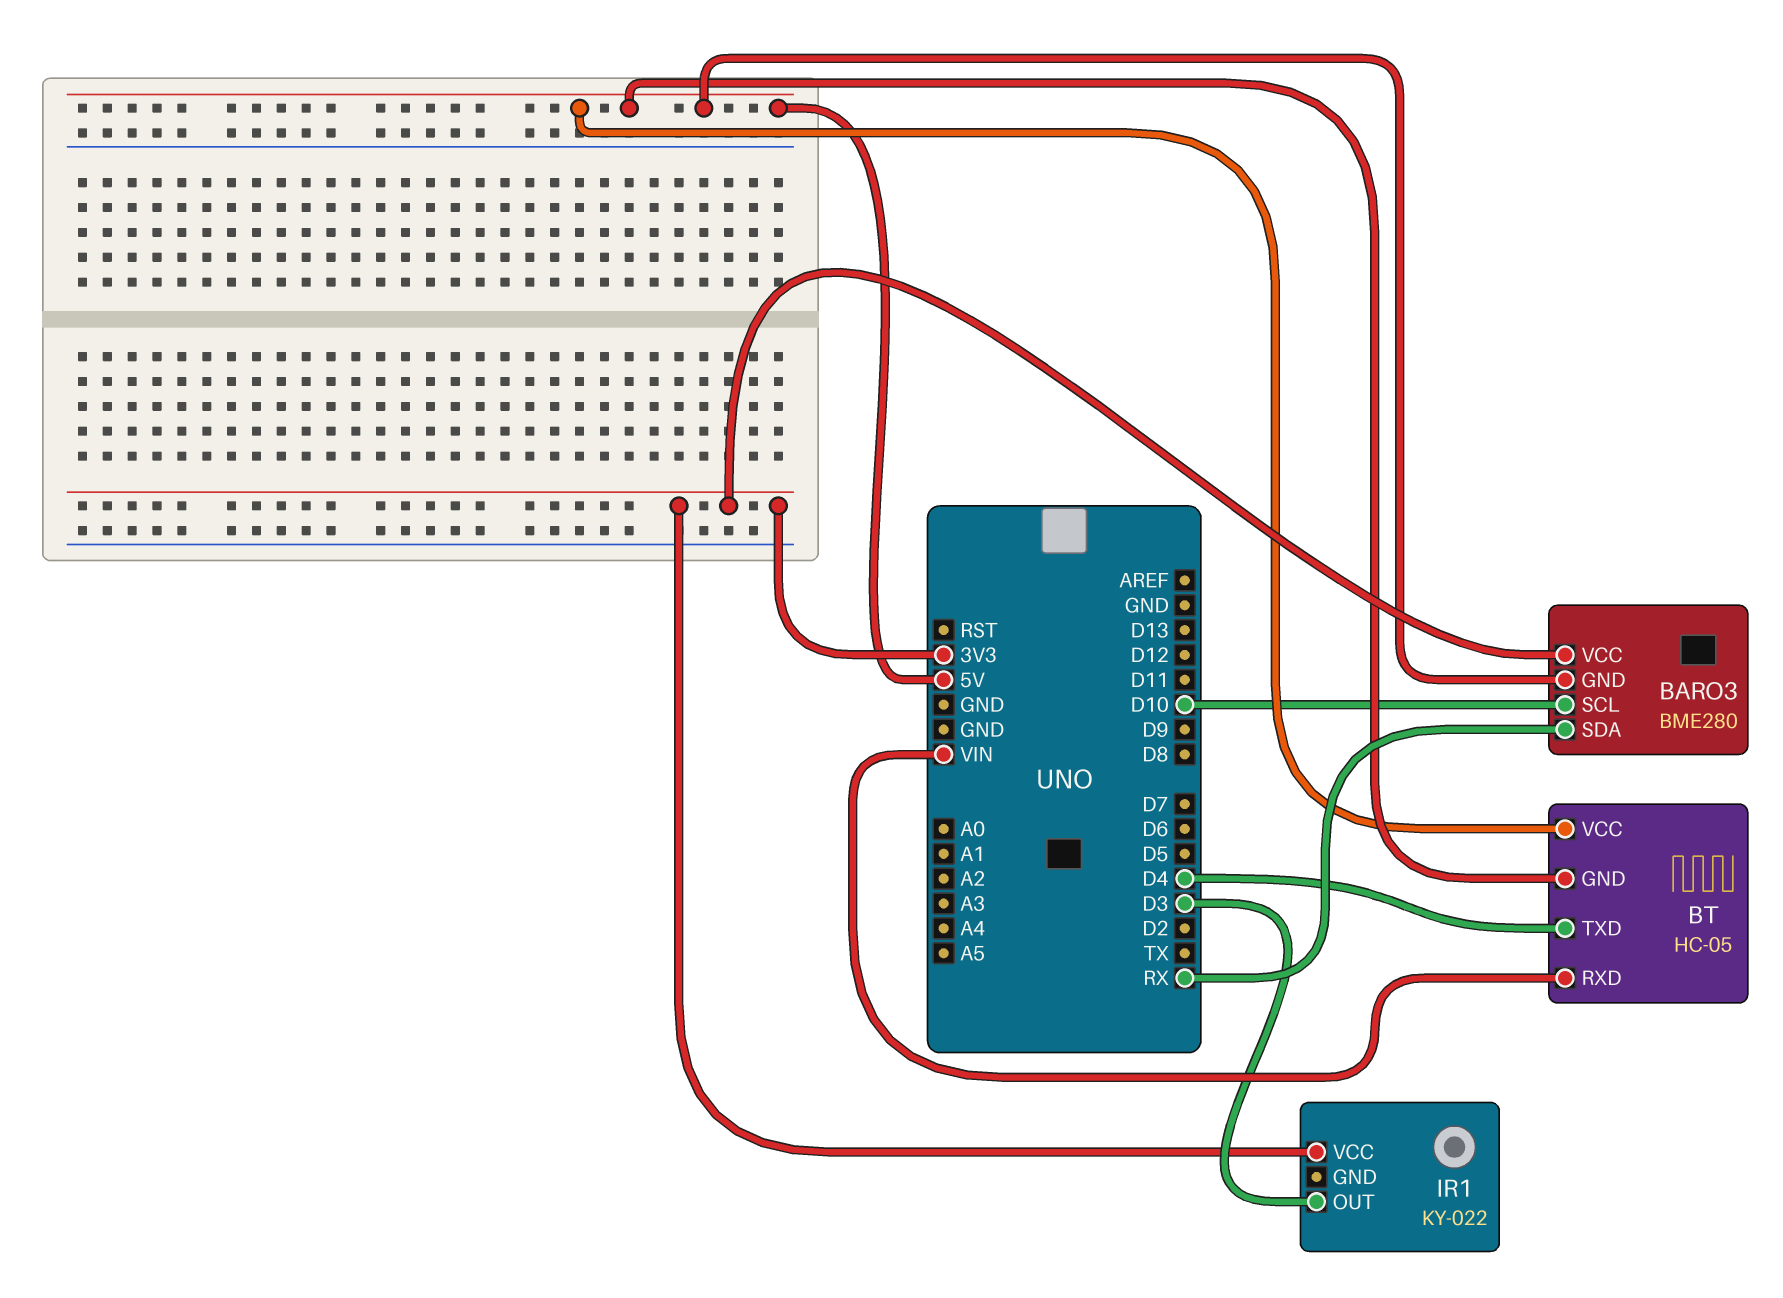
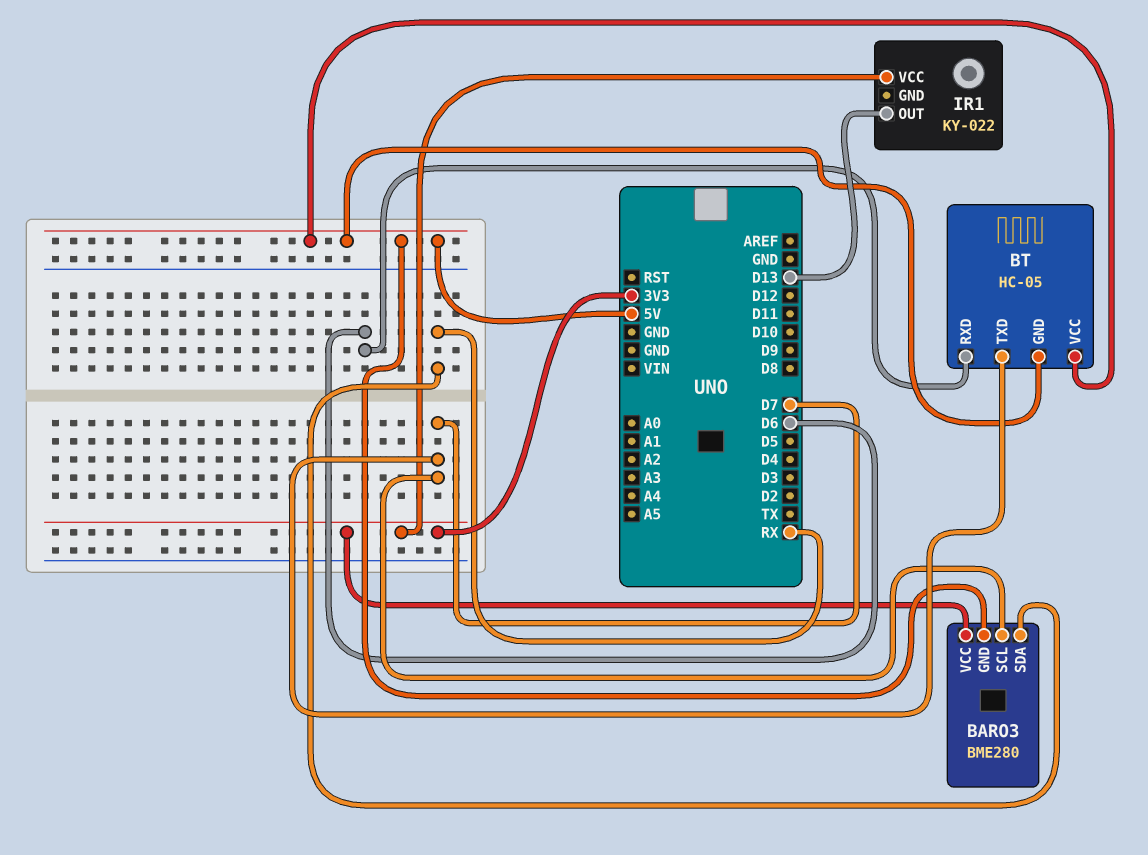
BARO3 pin SCL: D10 -> D7
BT pin RXD: VIN -> D6
BT pin TXD: D4 -> D7
IR1 pin OUT: D3 -> D13

